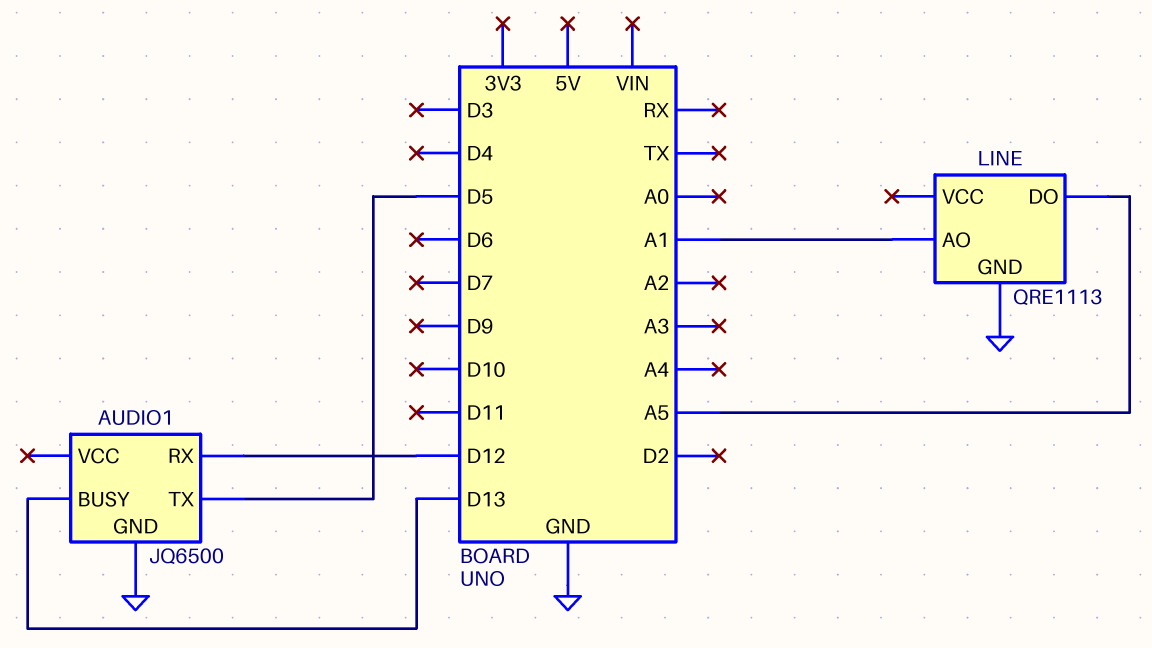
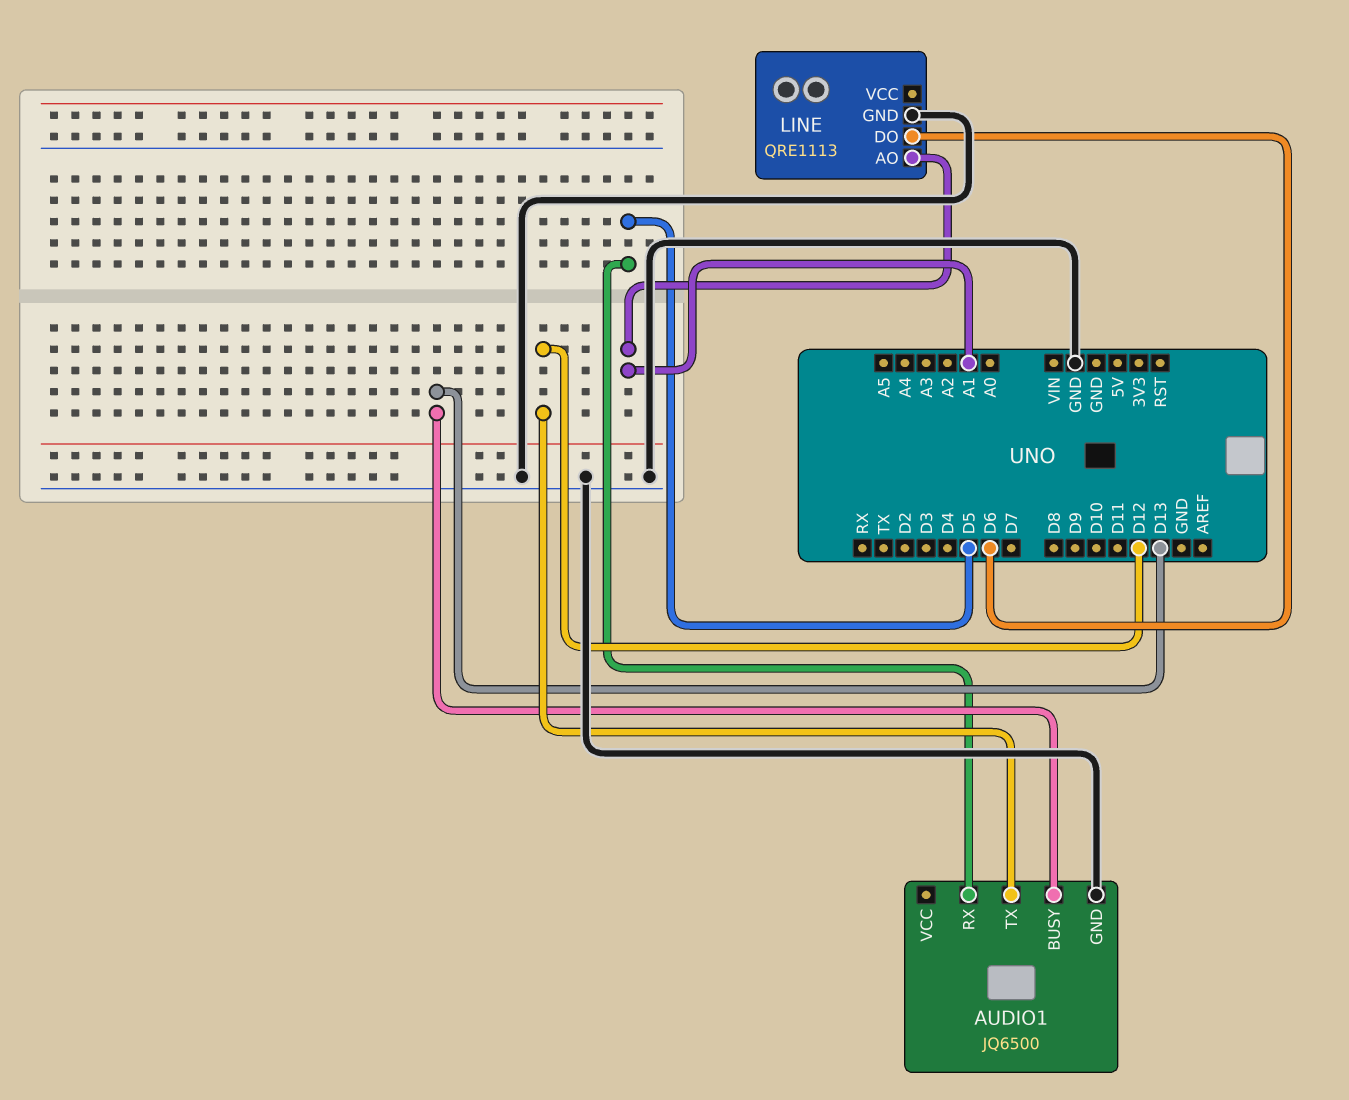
AUDIO1 pin RX: D12 -> D5
AUDIO1 pin TX: D5 -> D12
LINE pin DO: A5 -> D6

